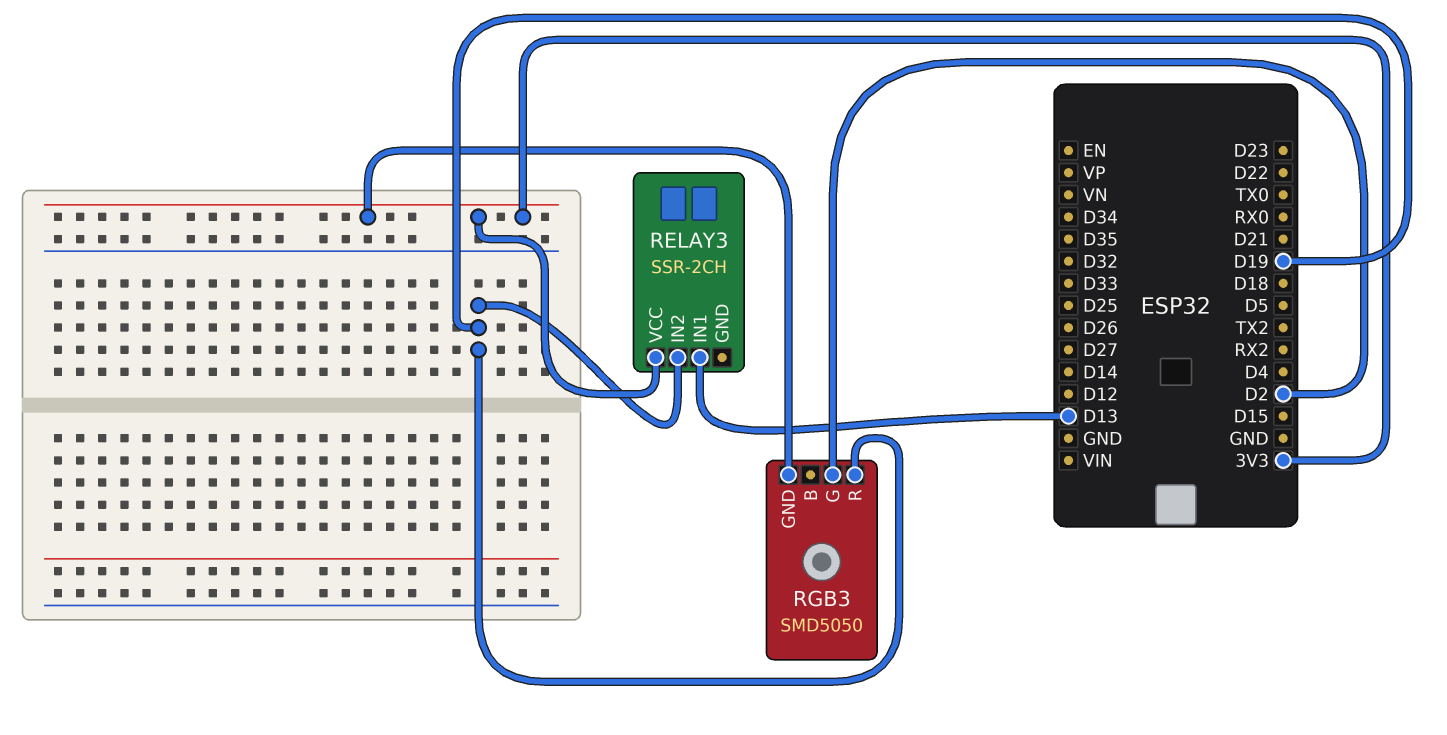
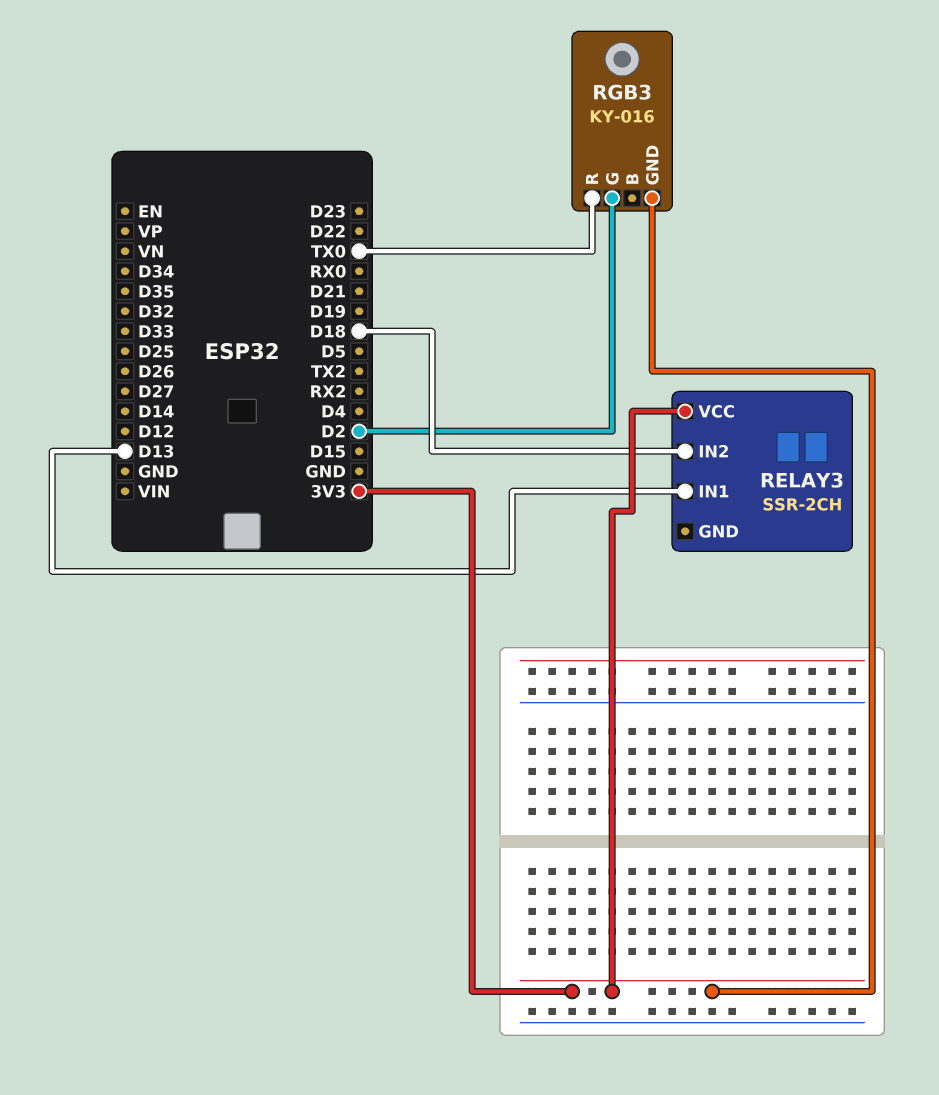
RELAY3 pin IN2: D19 -> D18
RGB3: SMD5050 -> KY-016
RGB3 pin R: D19 -> TX0

